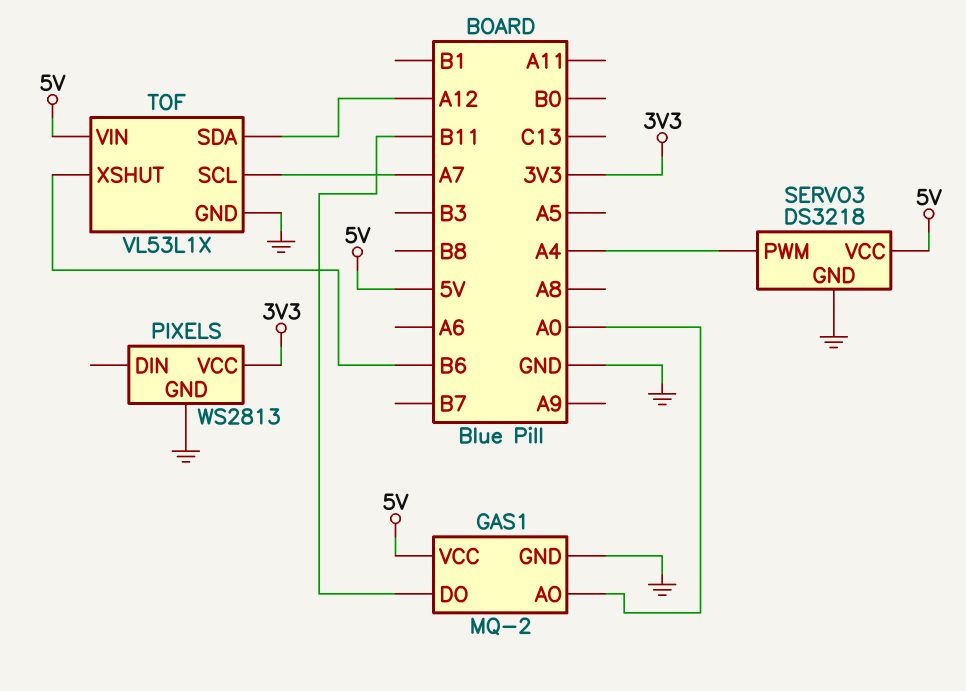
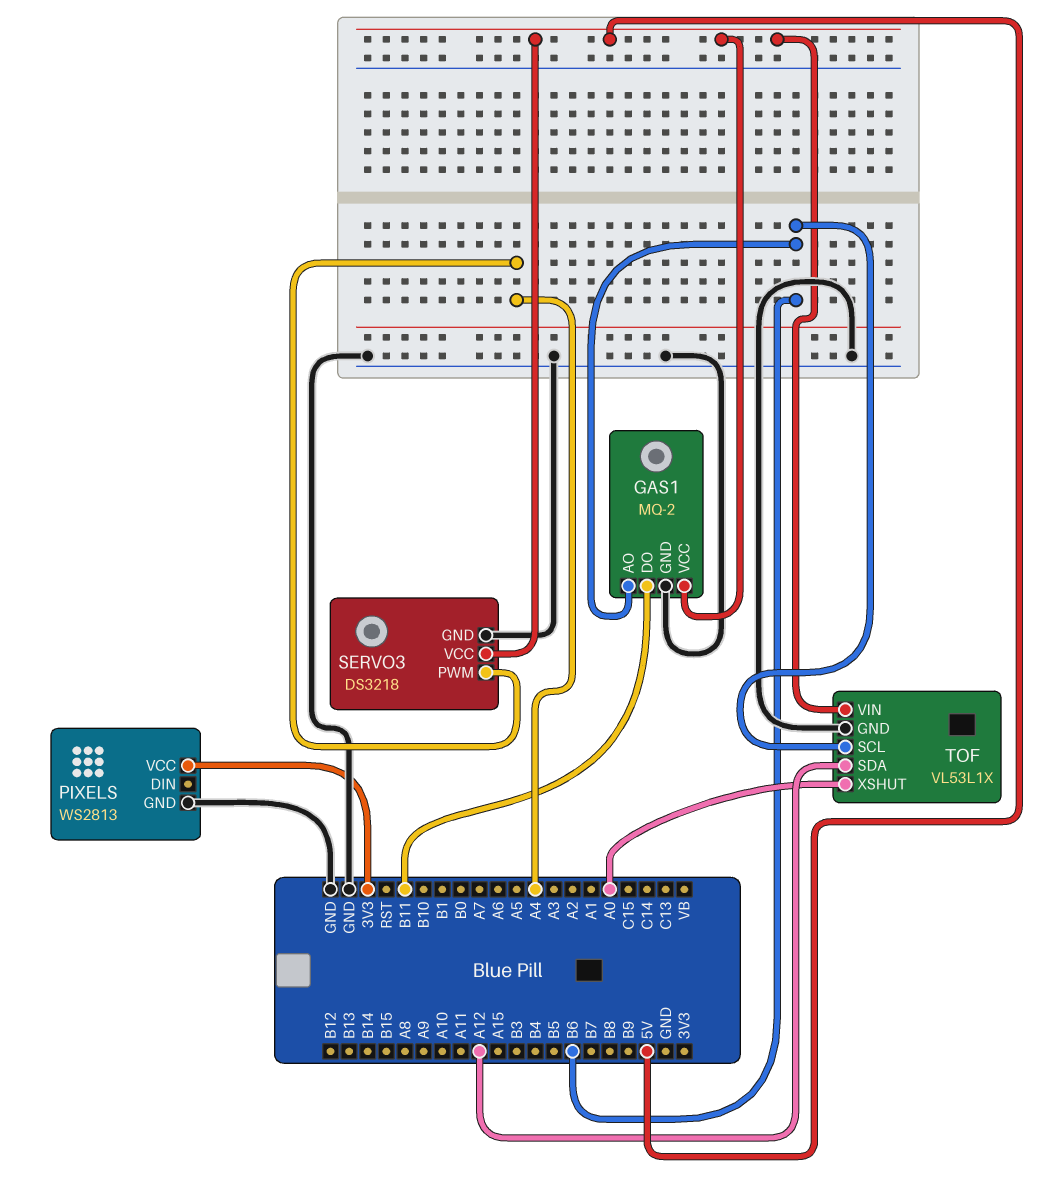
GAS1 pin AO: A0 -> B6
TOF pin SCL: A7 -> B6
TOF pin XSHUT: B6 -> A0

